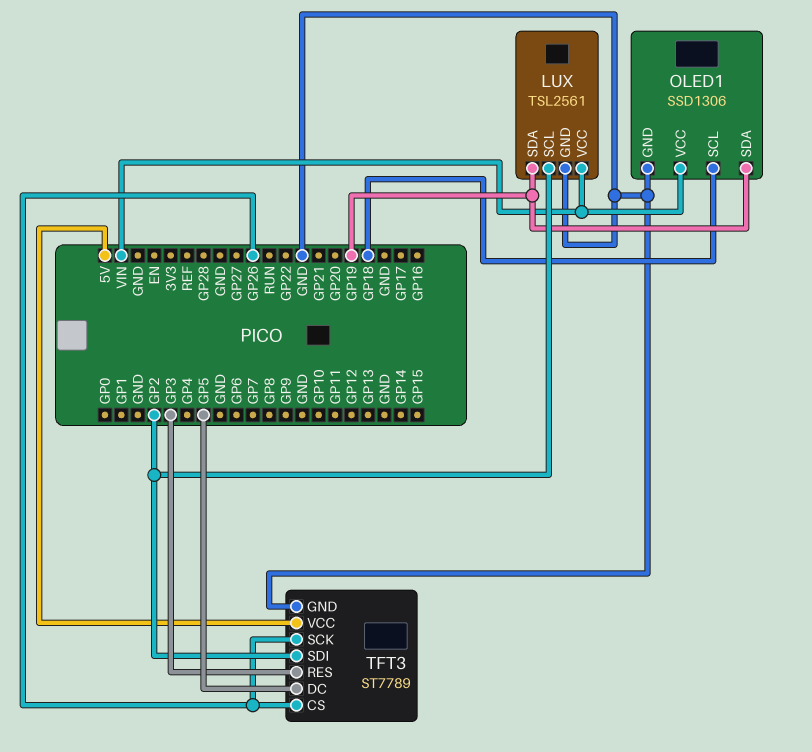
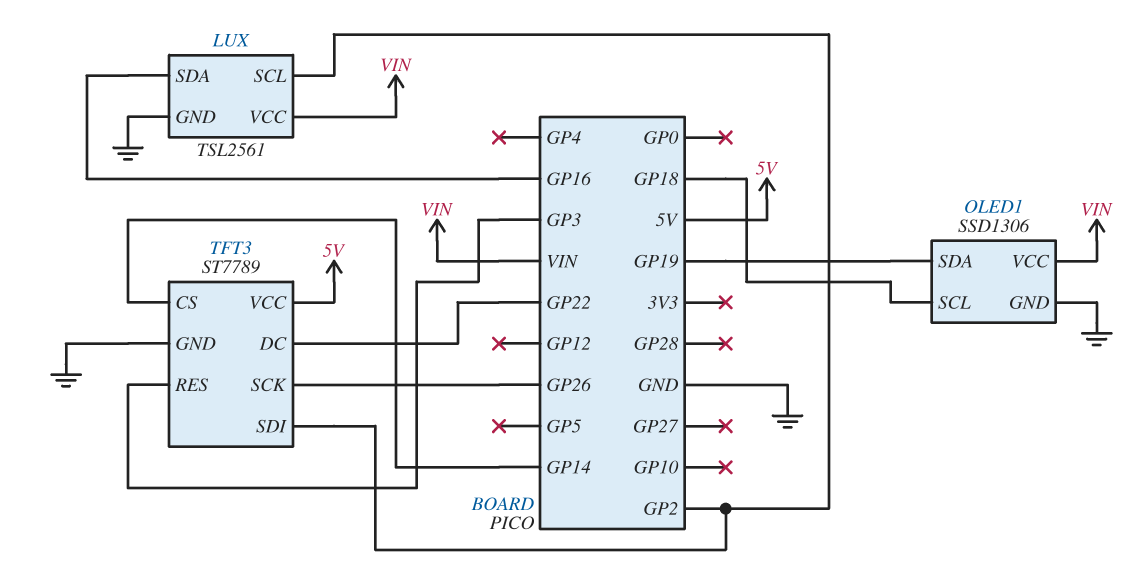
LUX pin SDA: GP19 -> GP16
TFT3 pin CS: GP26 -> GP14
TFT3 pin DC: GP5 -> GP22

